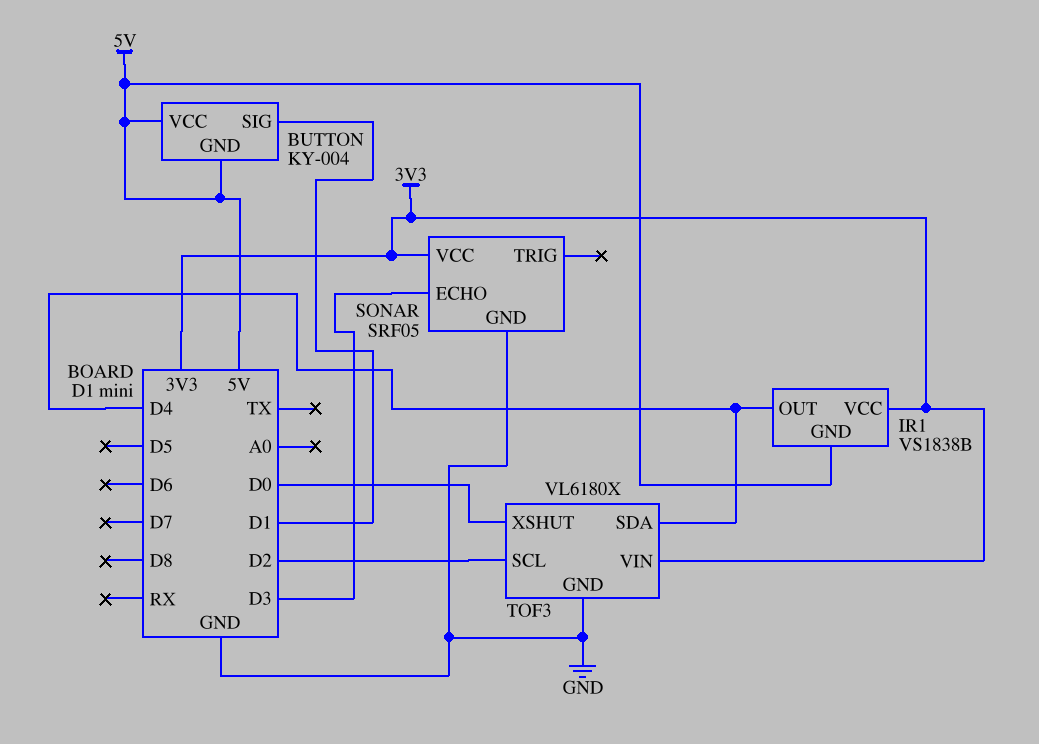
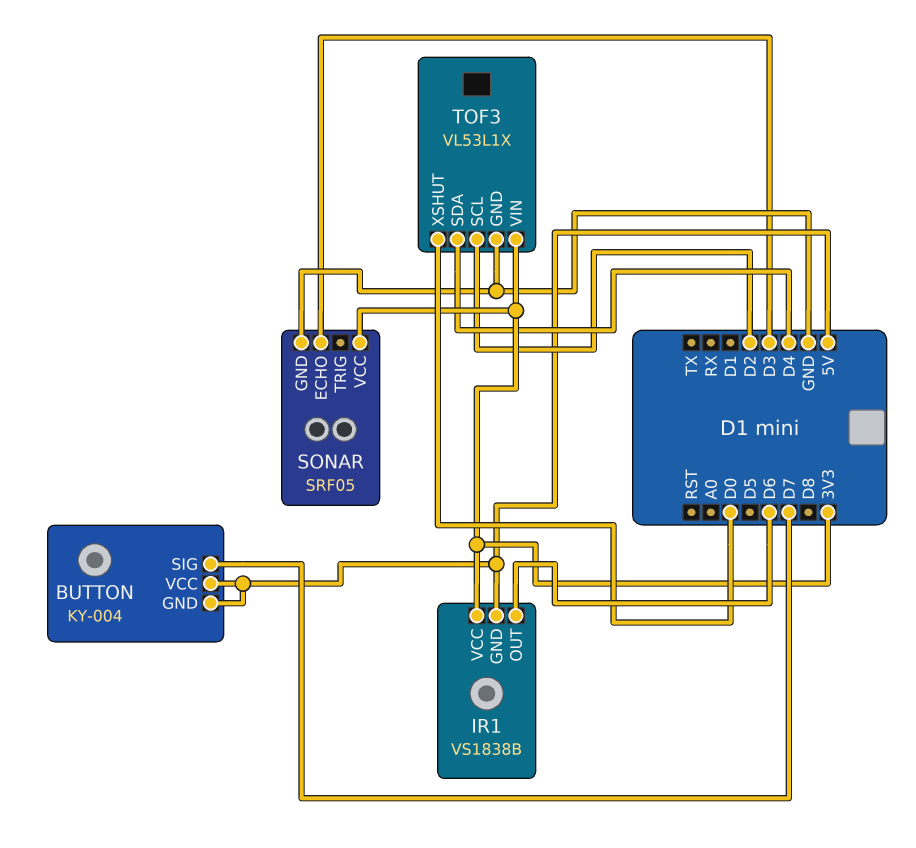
BUTTON pin SIG: D1 -> D7
IR1 pin OUT: D4 -> D6
TOF3: VL6180X -> VL53L1X

